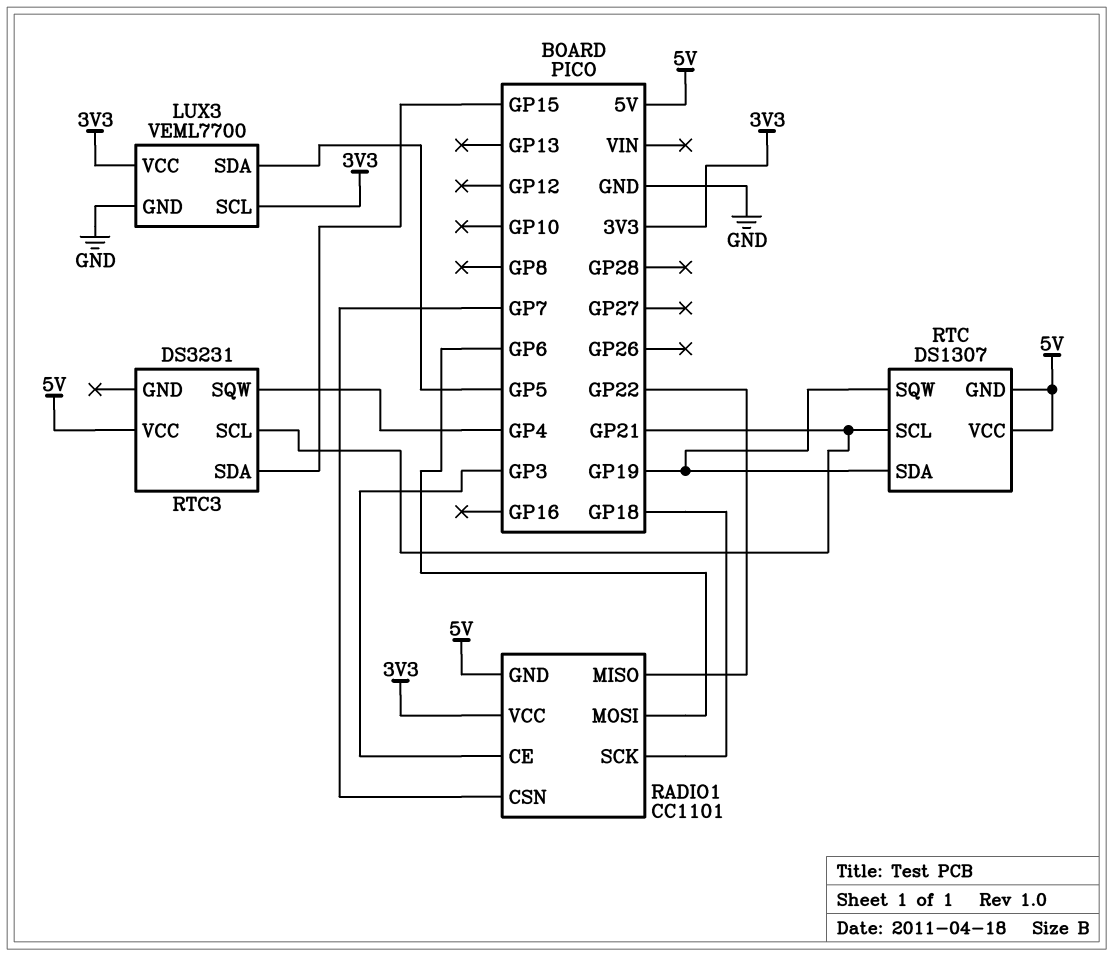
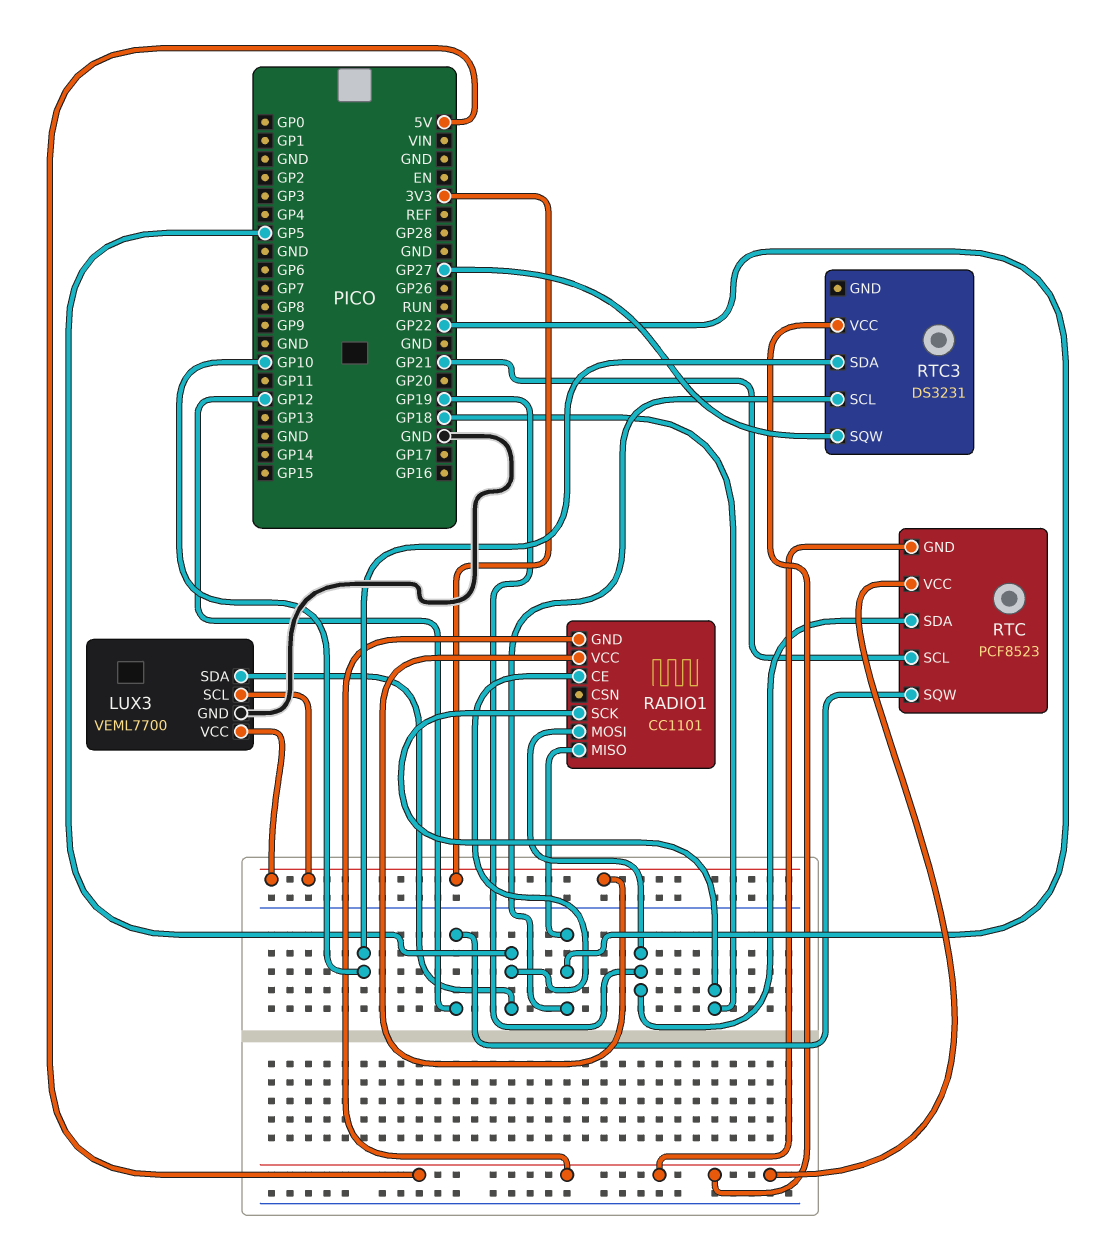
RADIO1 pin CE: GP3 -> GP5
RADIO1 pin CSN: GP7 -> none
RADIO1 pin MOSI: GP6 -> GP19
RTC: DS1307 -> PCF8523
RTC pin SQW: GP19 -> GP12
RTC3 pin SCL: GP21 -> GP22
RTC3 pin SDA: GP15 -> GP10
RTC3 pin SQW: GP4 -> GP27

